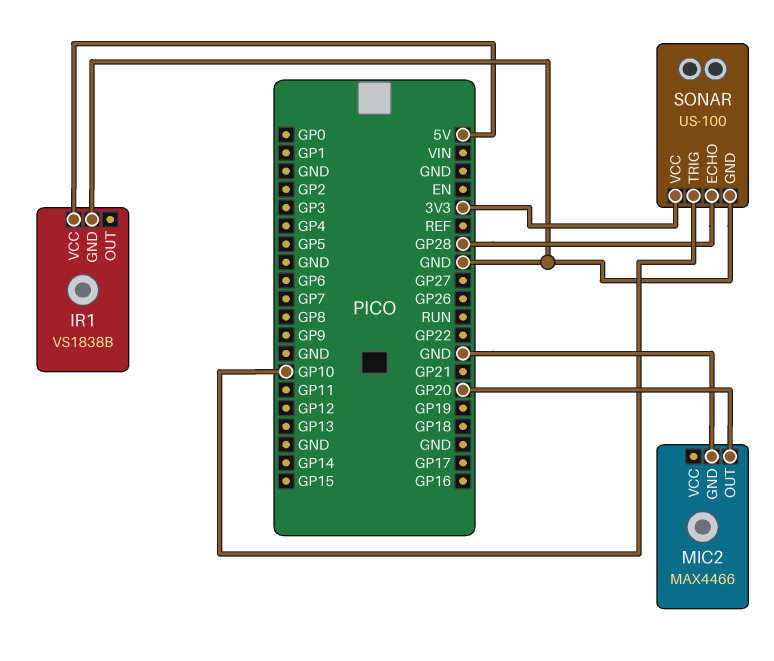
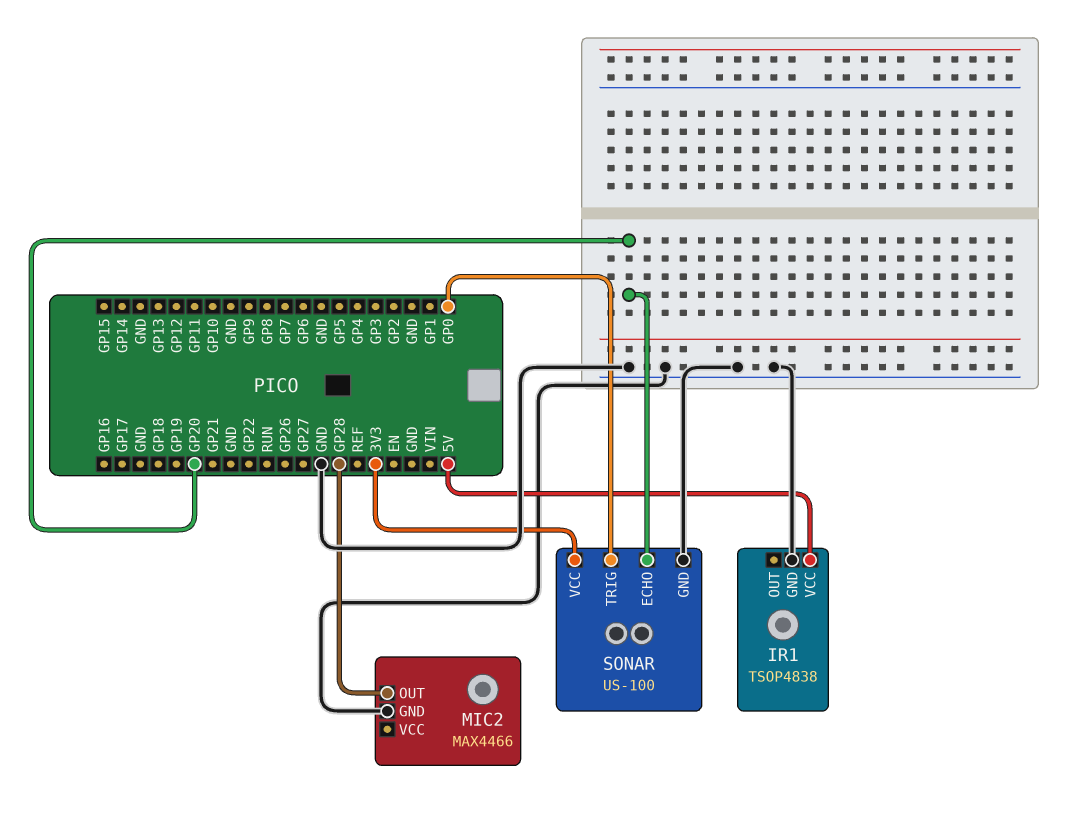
IR1: VS1838B -> TSOP4838
MIC2 pin OUT: GP20 -> GP28
SONAR pin ECHO: GP28 -> GP20
SONAR pin TRIG: GP10 -> GP0

